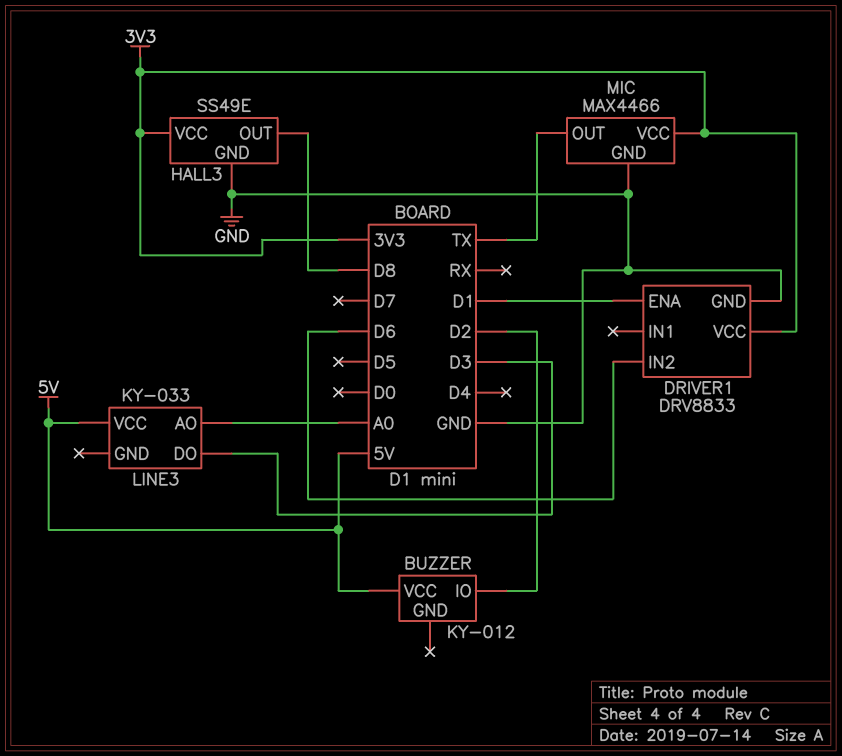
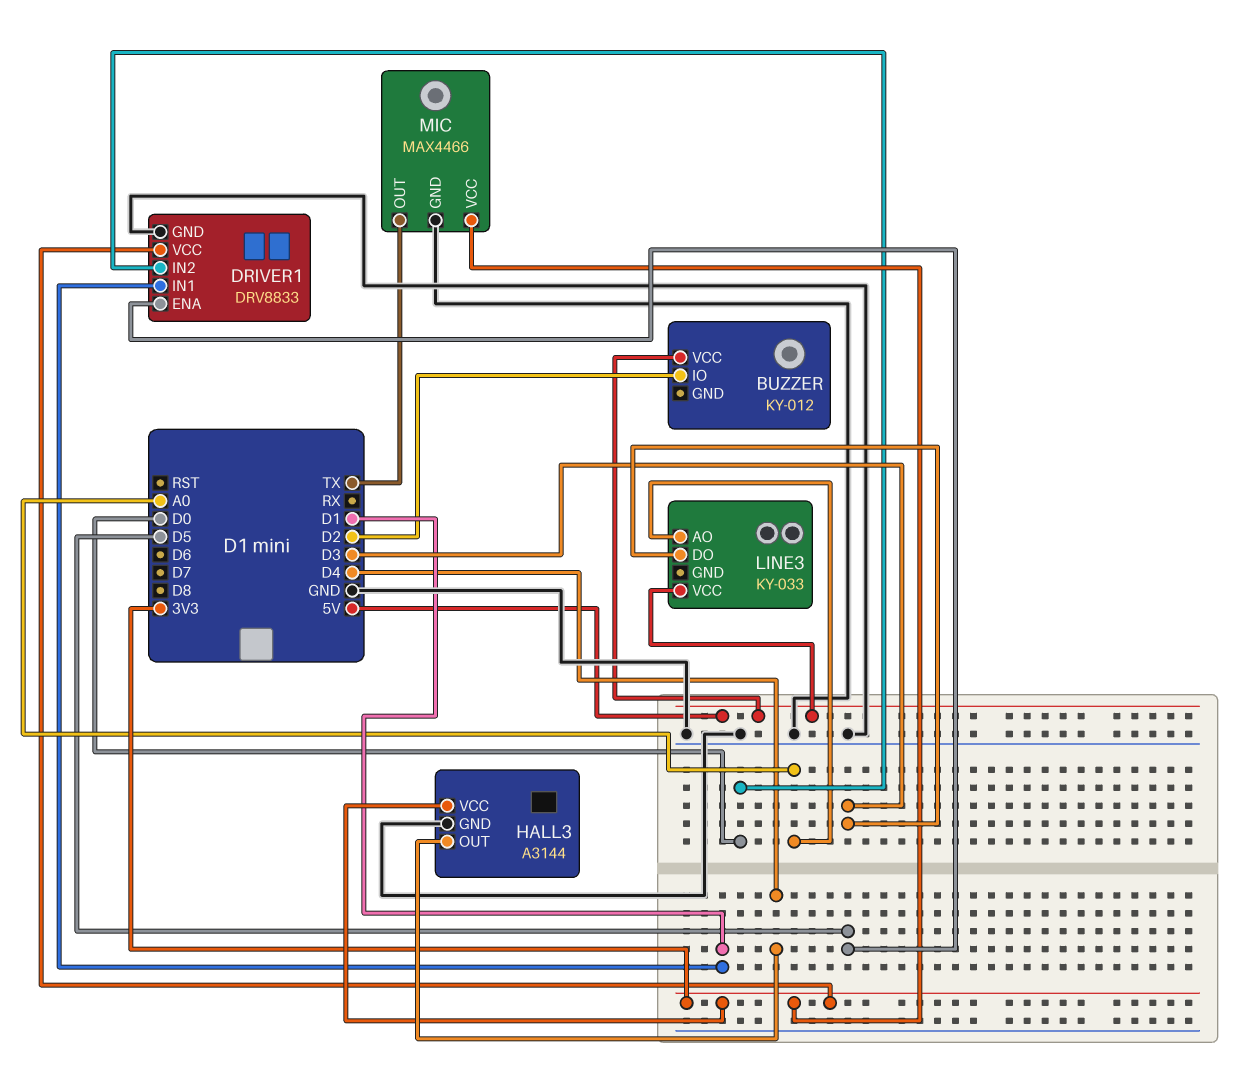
DRIVER1 pin ENA: D1 -> D5
DRIVER1 pin IN1: none -> D1
DRIVER1 pin IN2: D6 -> D0
HALL3: SS49E -> A3144
HALL3 pin OUT: D8 -> D4

